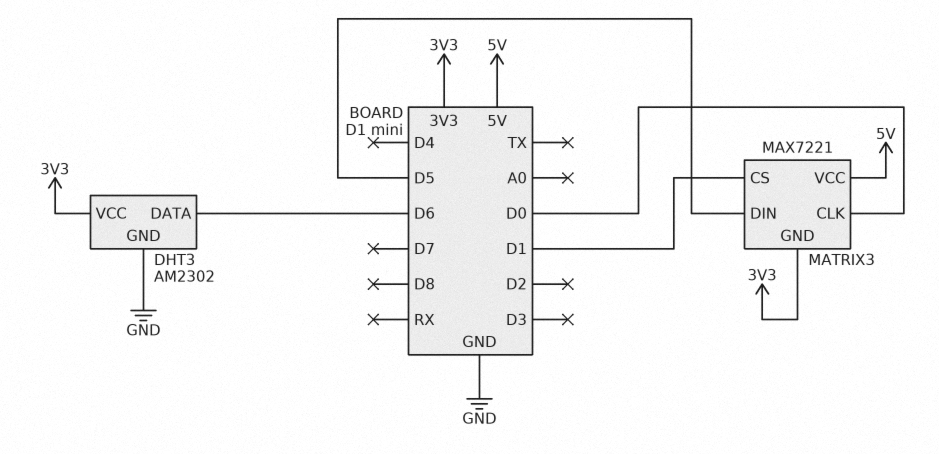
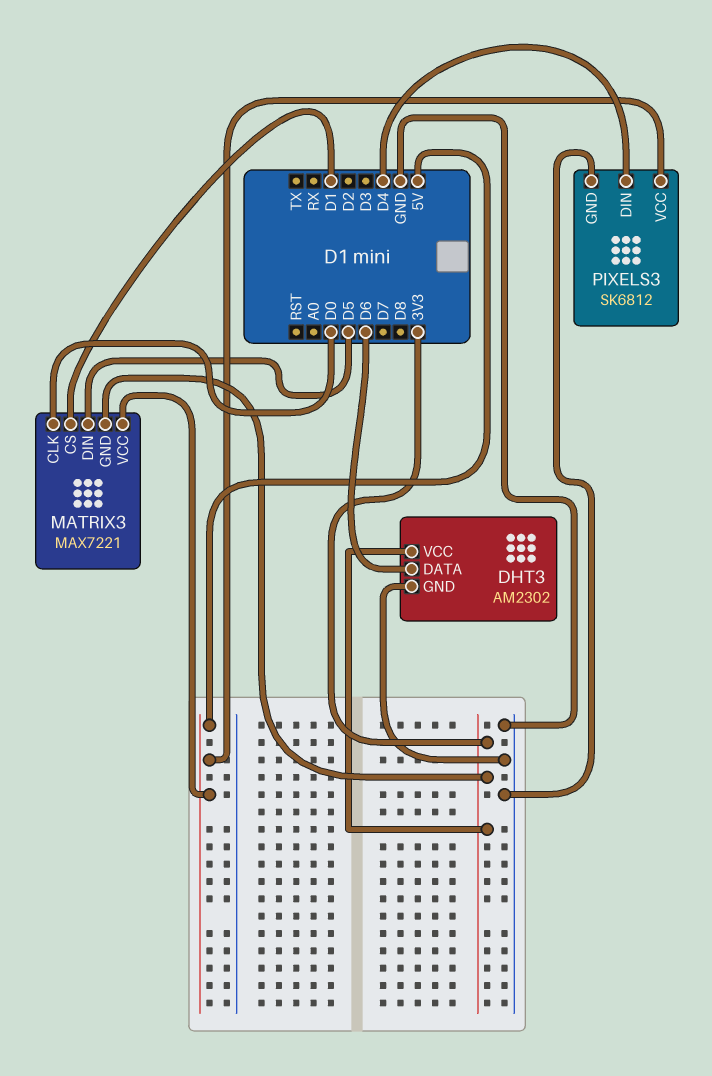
PIXELS3: none -> SK6812
PIXELS3 pin DIN: none -> D4
PIXELS3 pin GND: none -> GND
PIXELS3 pin VCC: none -> 5V

